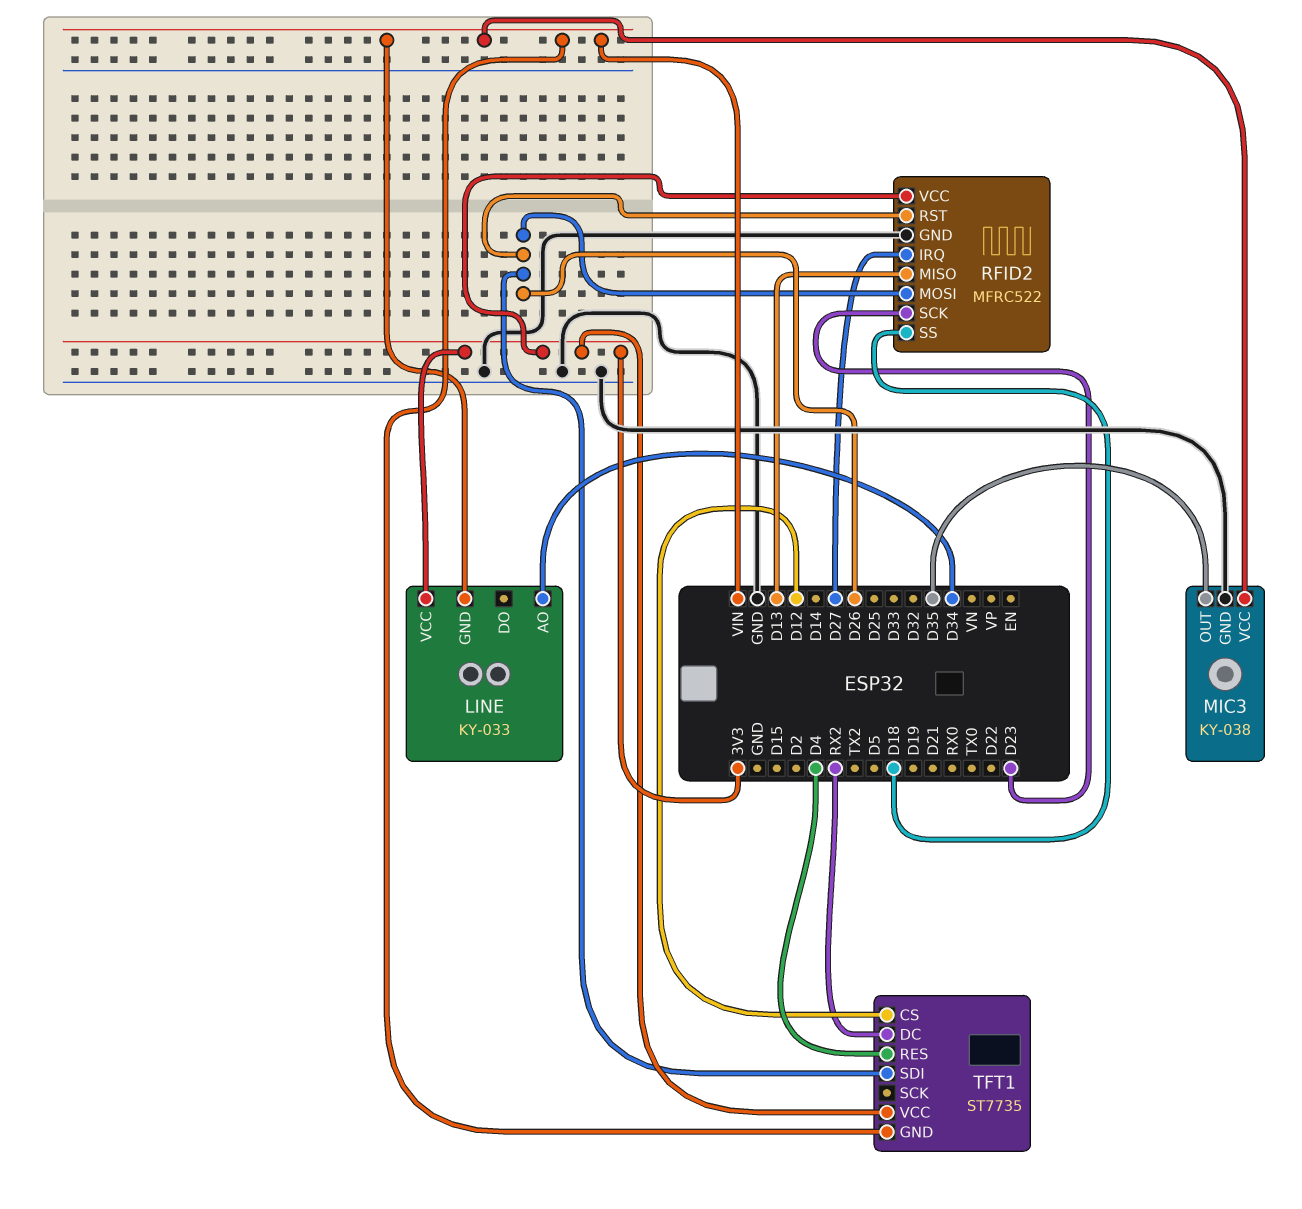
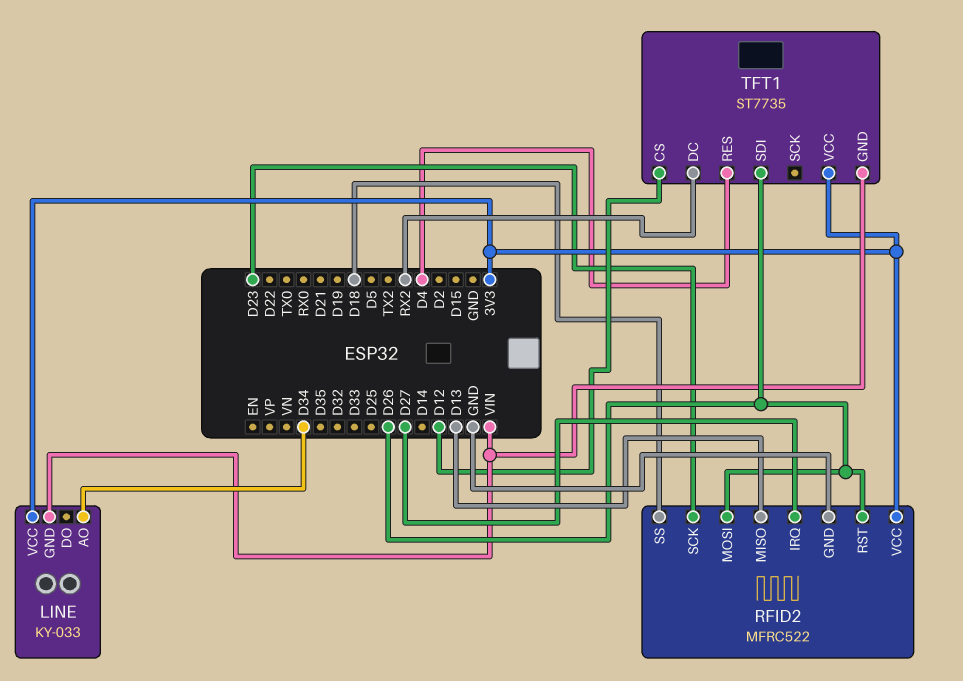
MIC3: KY-038 -> none
MIC3 pin GND: GND -> none
MIC3 pin OUT: D35 -> none
MIC3 pin VCC: VIN -> none

